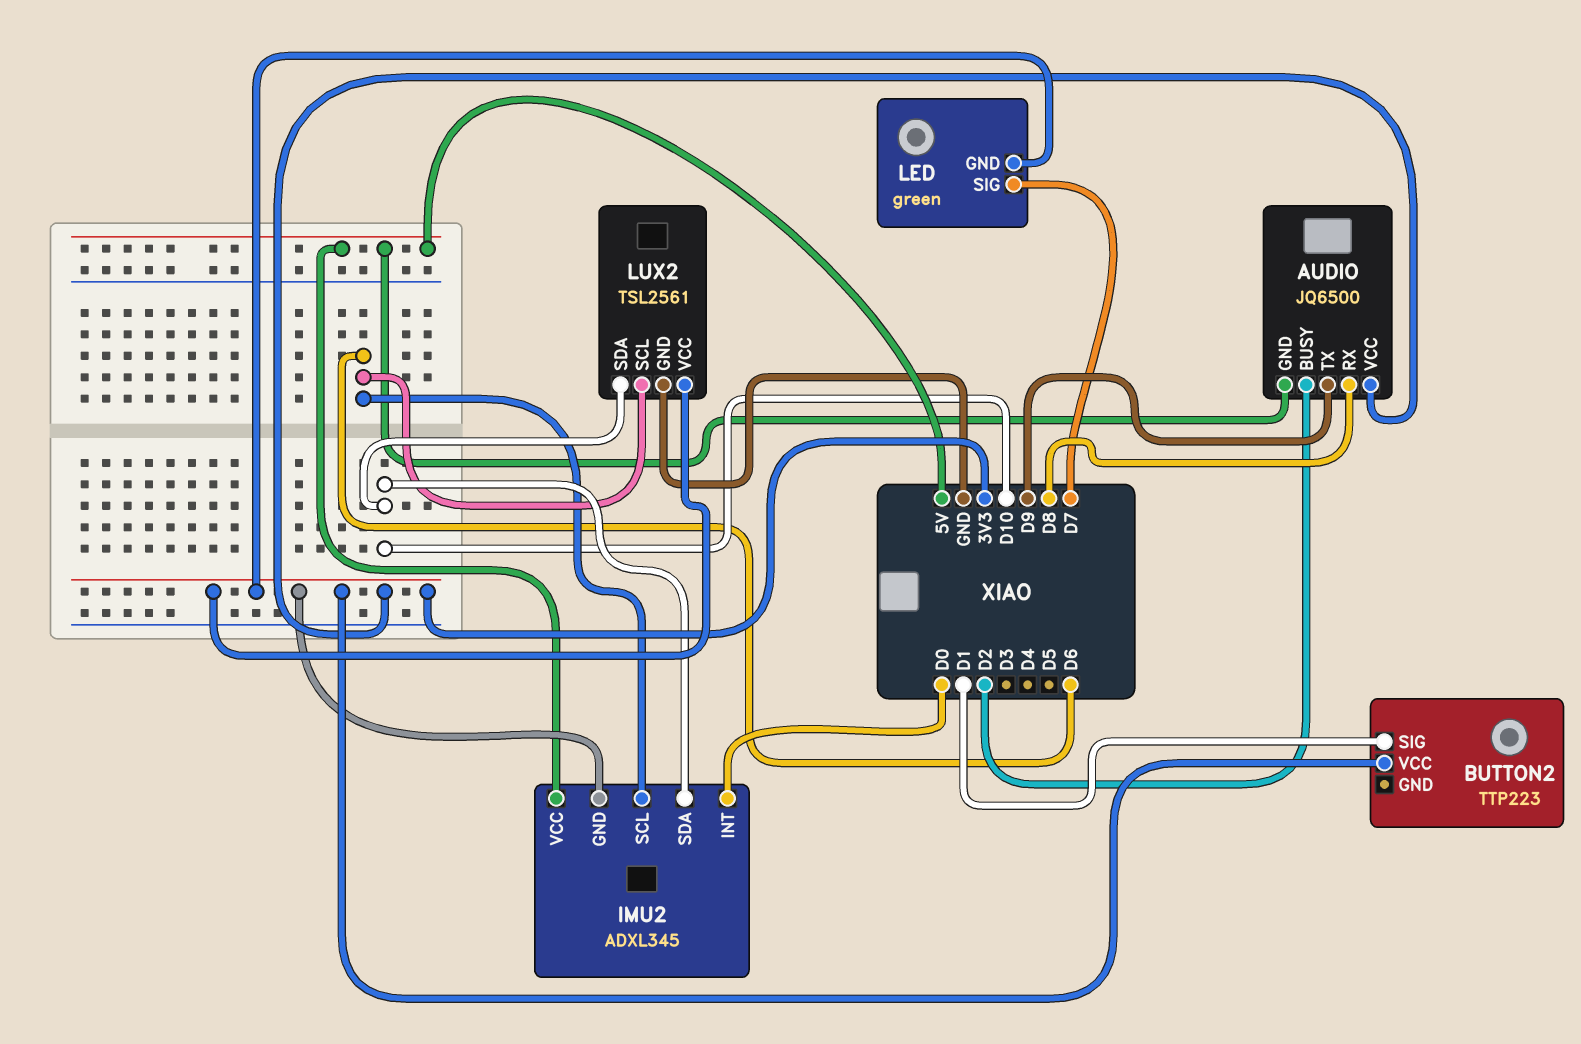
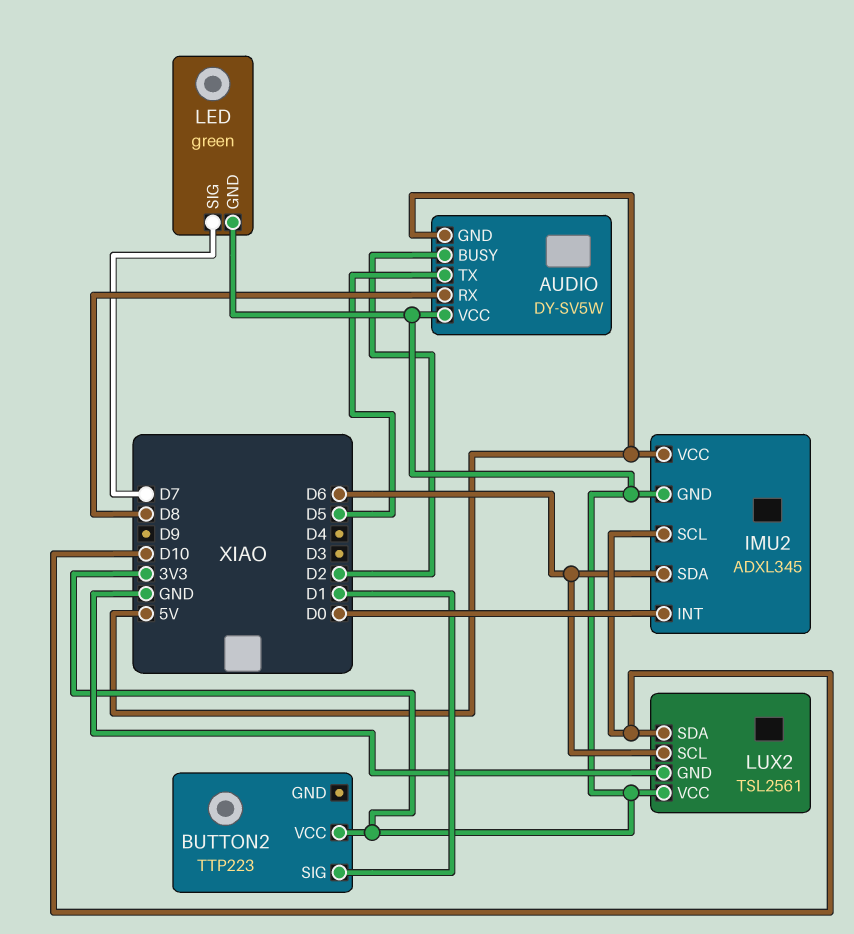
AUDIO: JQ6500 -> DY-SV5W
AUDIO pin TX: D9 -> D5
IMU2 pin SCL: D6 -> D10
IMU2 pin SDA: D10 -> D6

